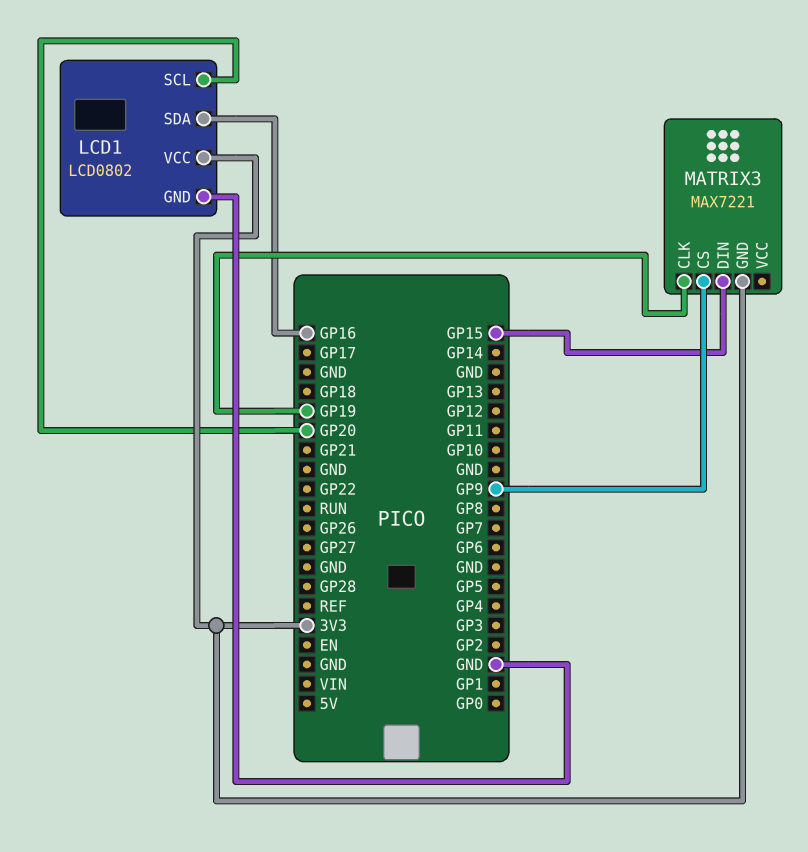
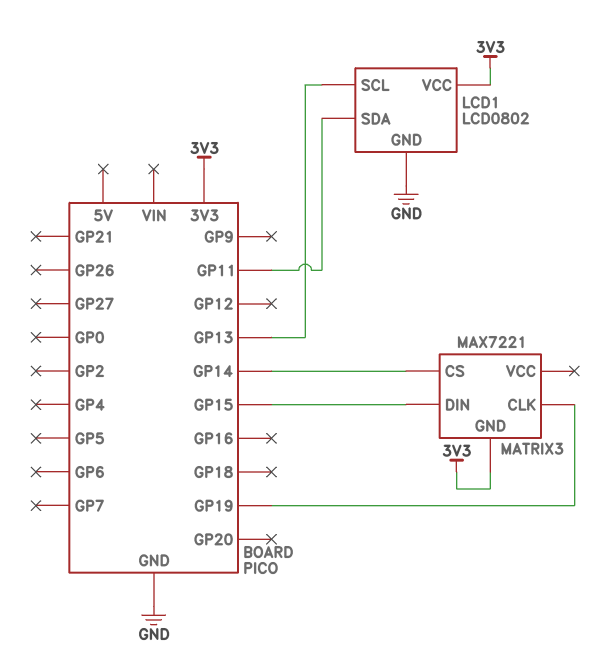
LCD1 pin SCL: GP20 -> GP13
LCD1 pin SDA: GP16 -> GP11
MATRIX3 pin CS: GP9 -> GP14

